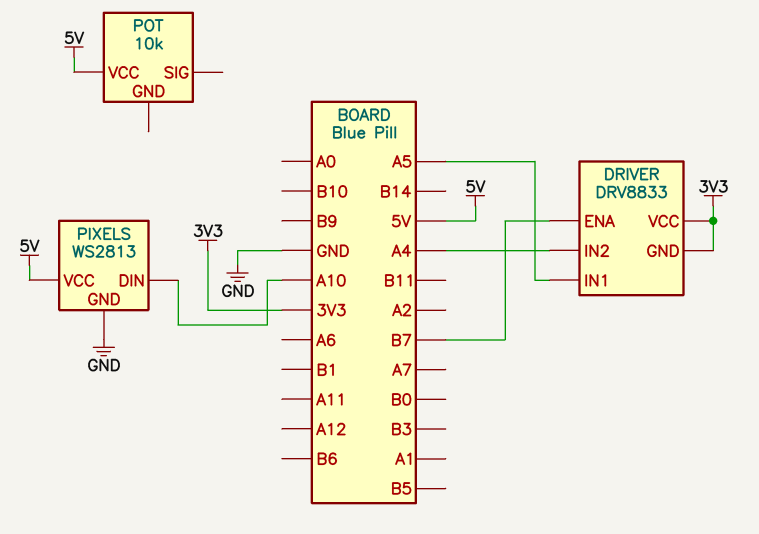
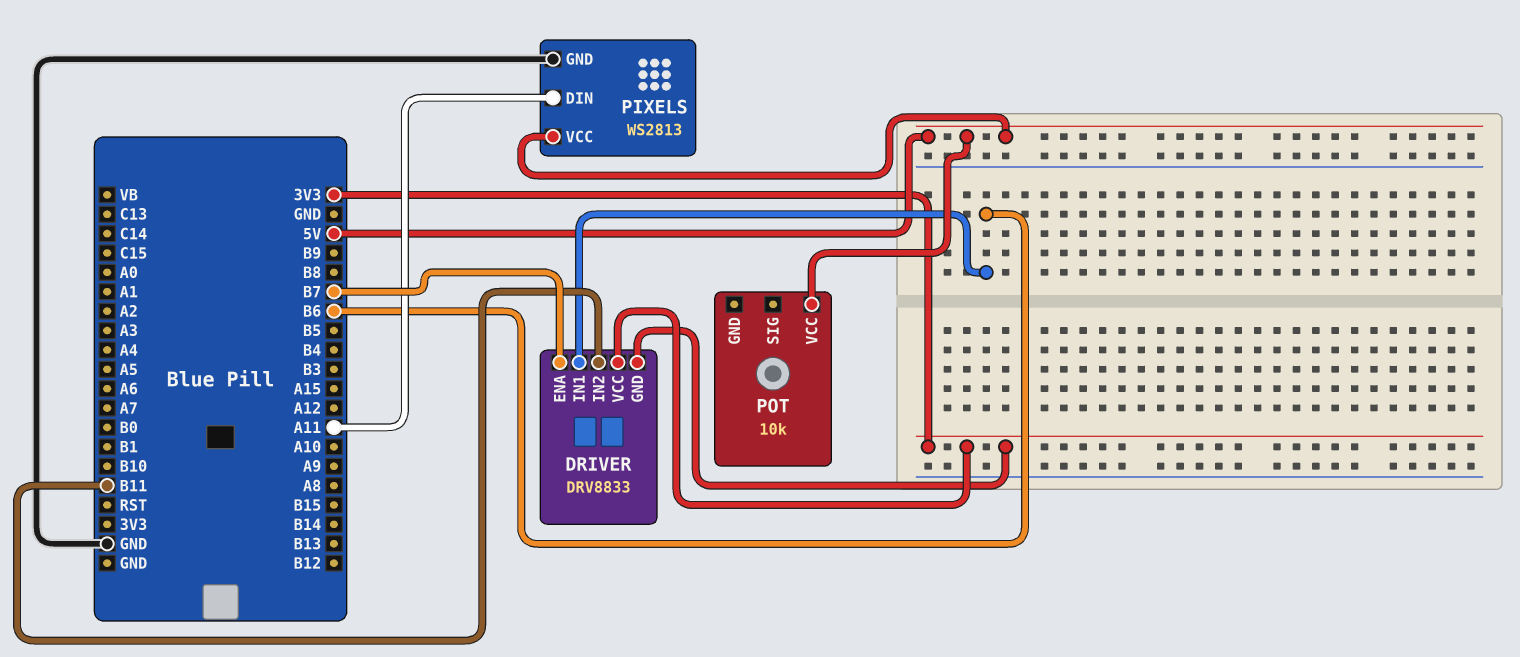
DRIVER pin IN1: A5 -> B6
DRIVER pin IN2: A4 -> B11
PIXELS pin DIN: A10 -> A11

